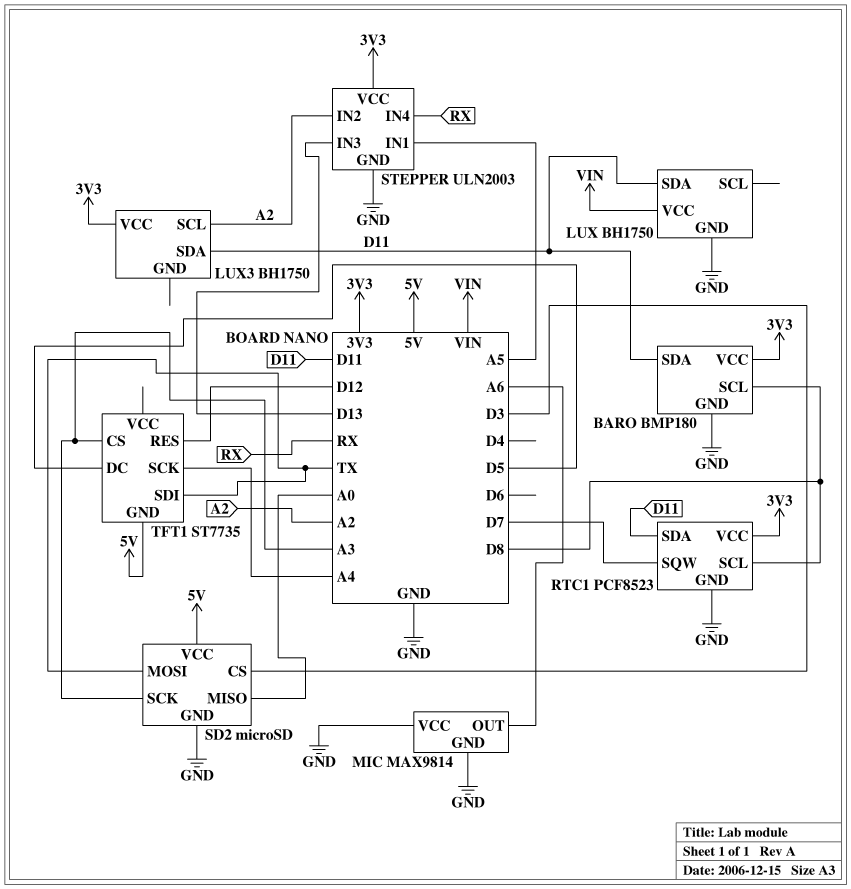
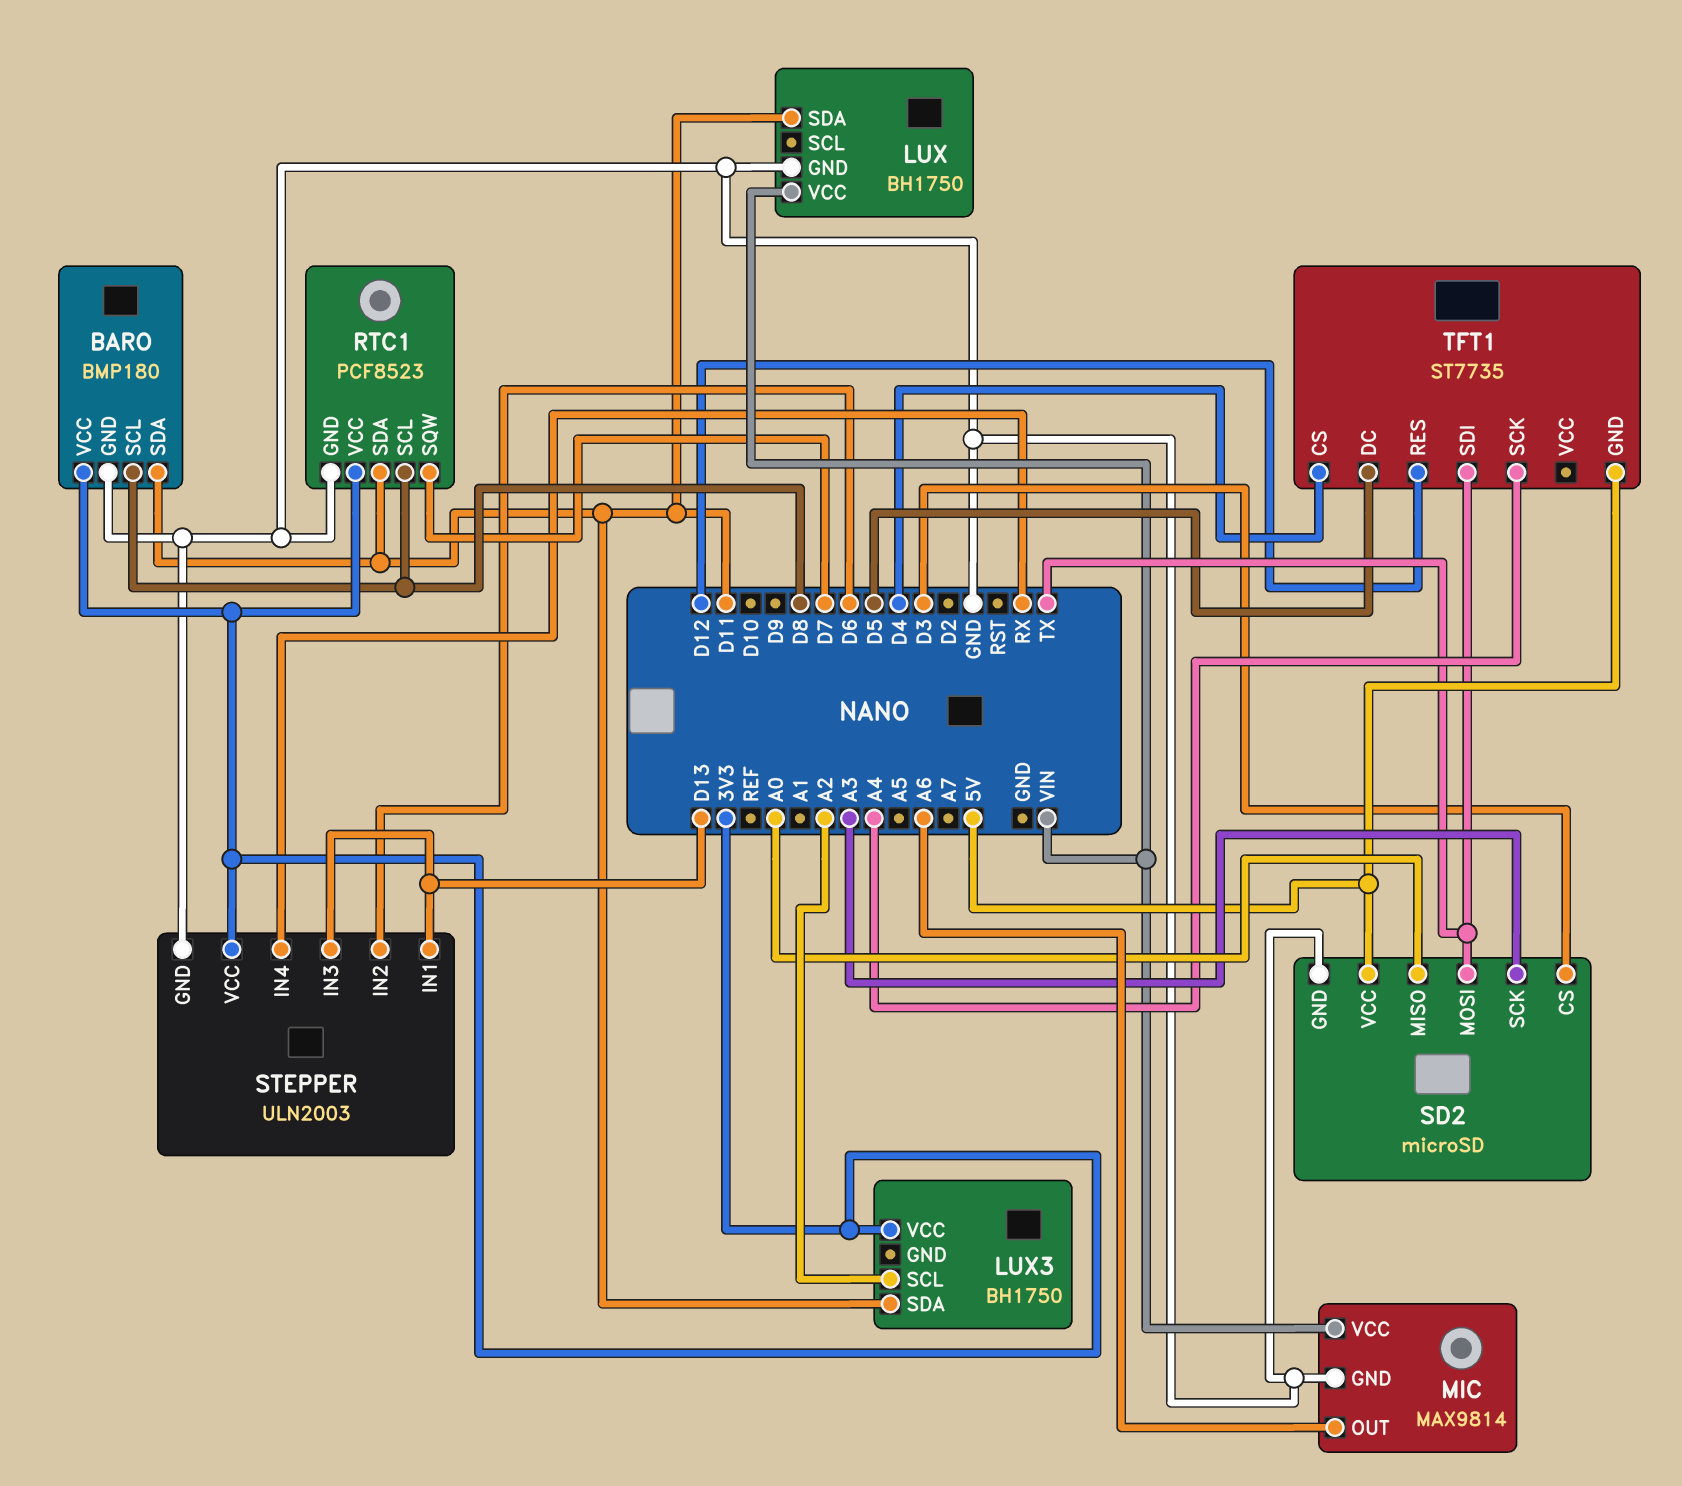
MIC pin VCC: GND -> VIN
STEPPER pin IN1: A5 -> D13
STEPPER pin IN2: A2 -> D6
TFT1 pin CS: A3 -> D4

